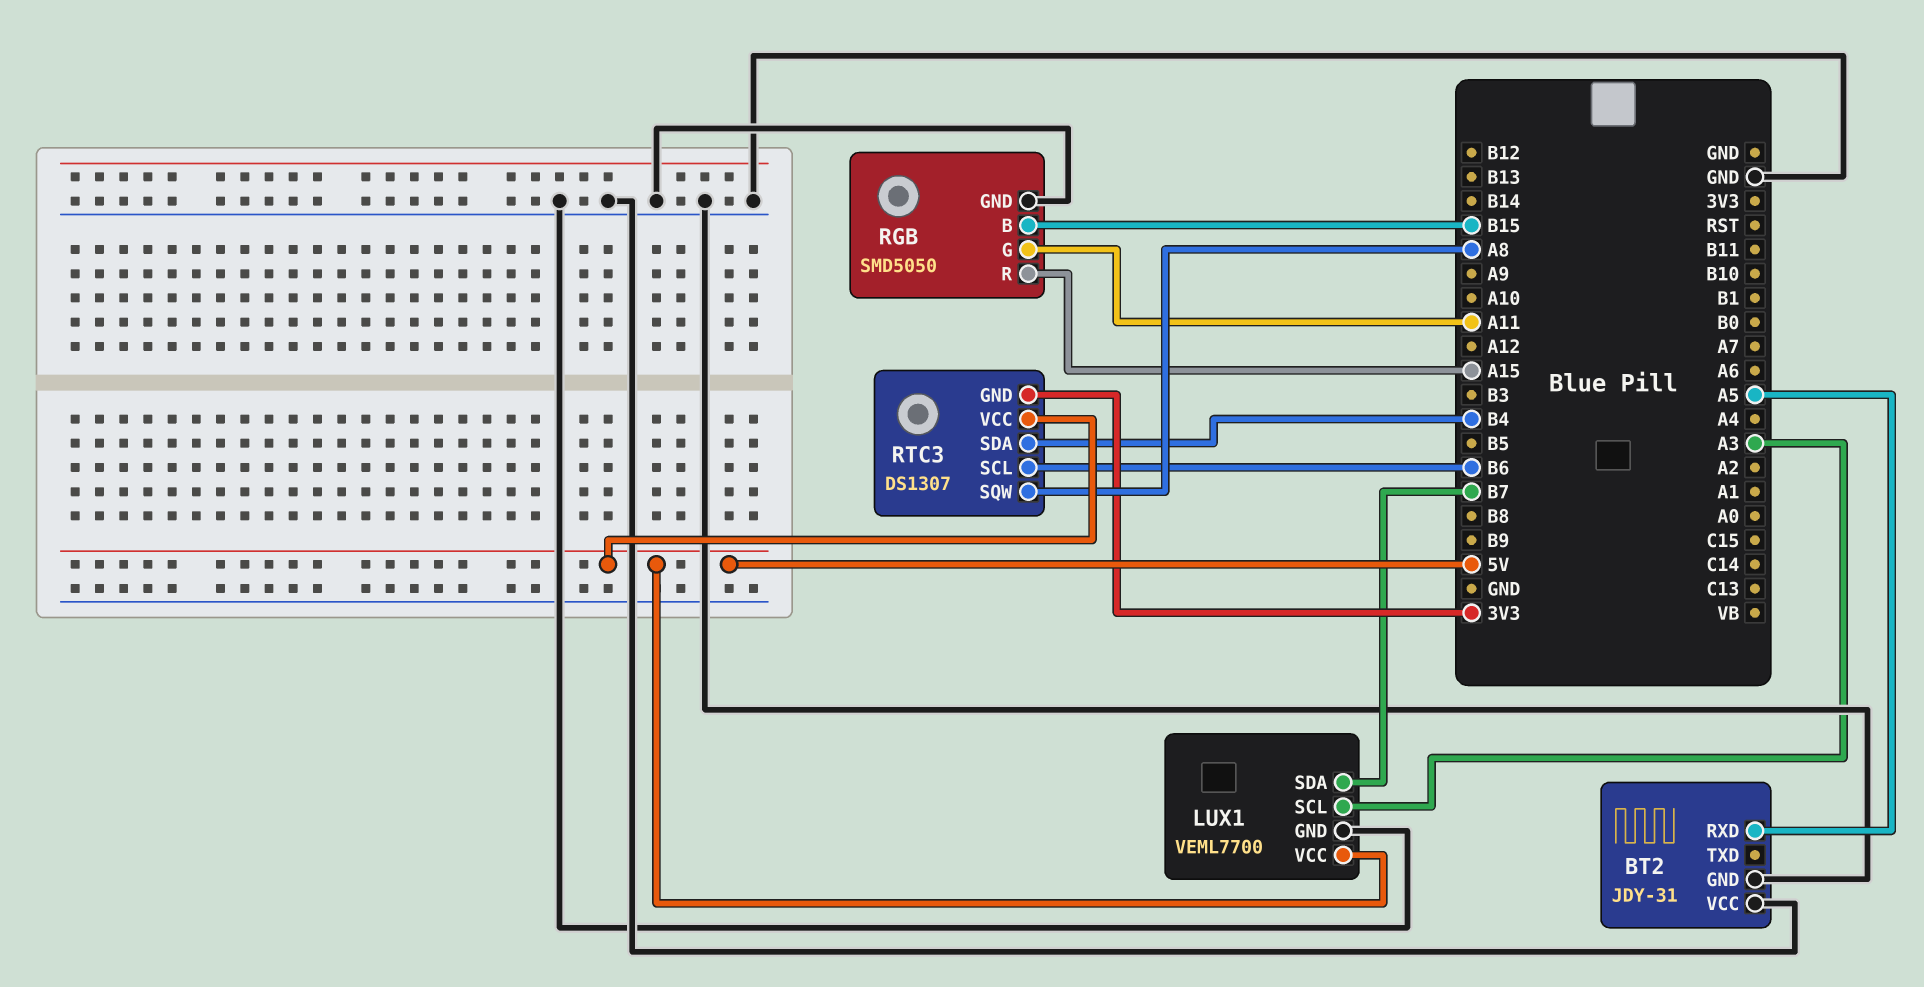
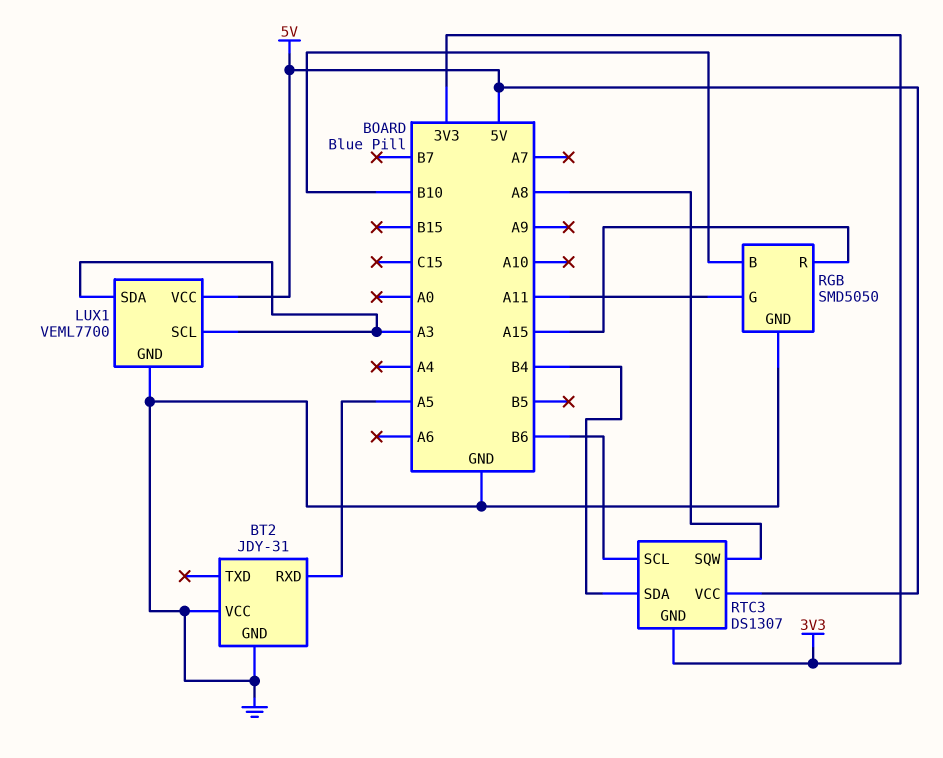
LUX1 pin SDA: B7 -> A3
RGB pin B: B15 -> B10

